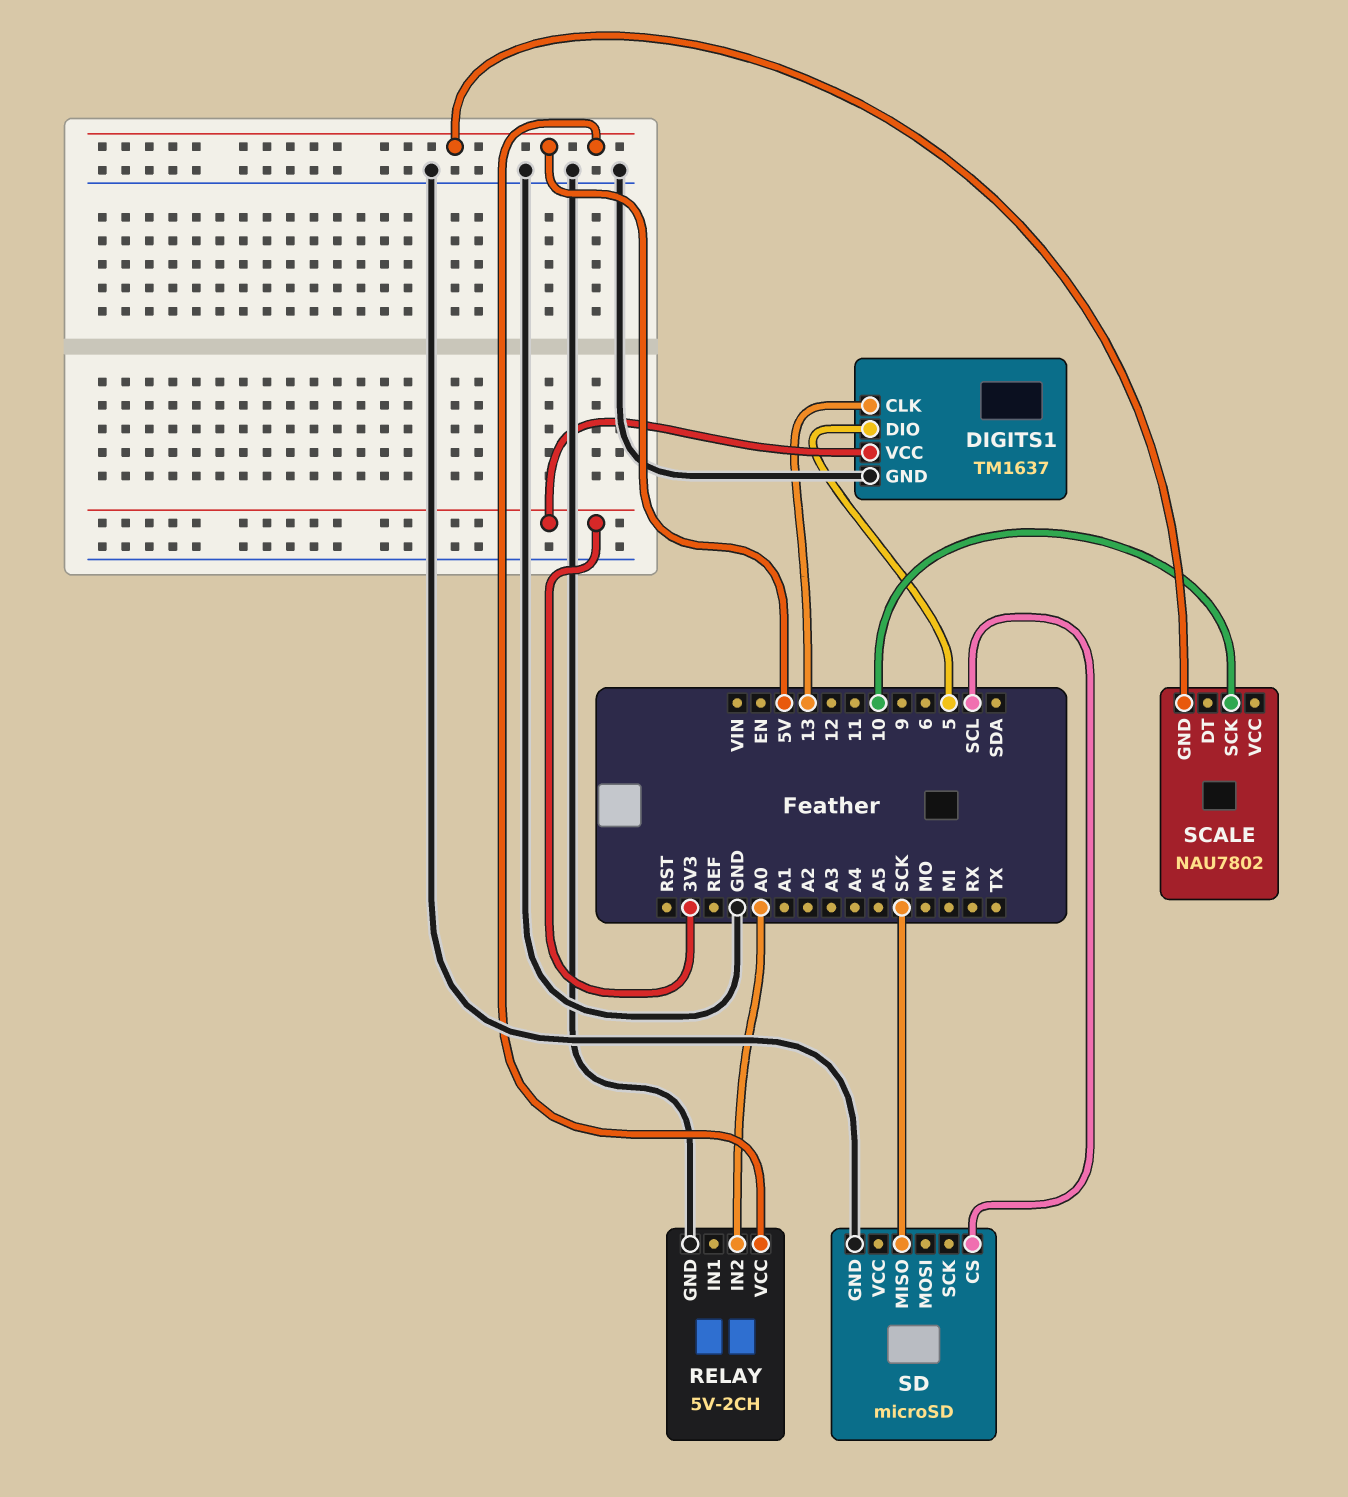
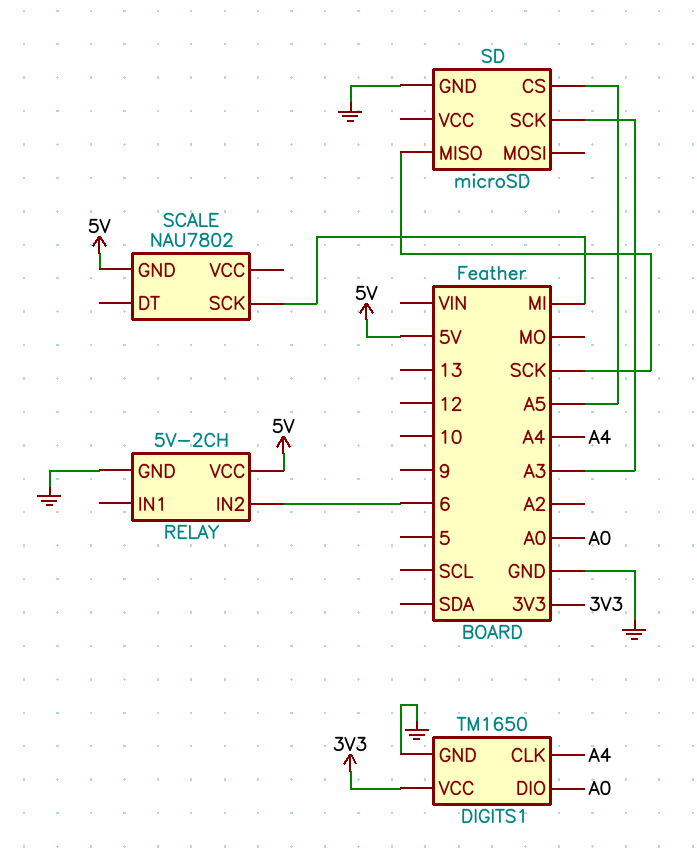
DIGITS1: TM1637 -> TM1650
DIGITS1 pin CLK: 13 -> A4
DIGITS1 pin DIO: 5 -> A0
RELAY pin IN2: A0 -> 6
SCALE pin SCK: 10 -> MI
SD pin CS: SCL -> A5
SD pin SCK: none -> A3

